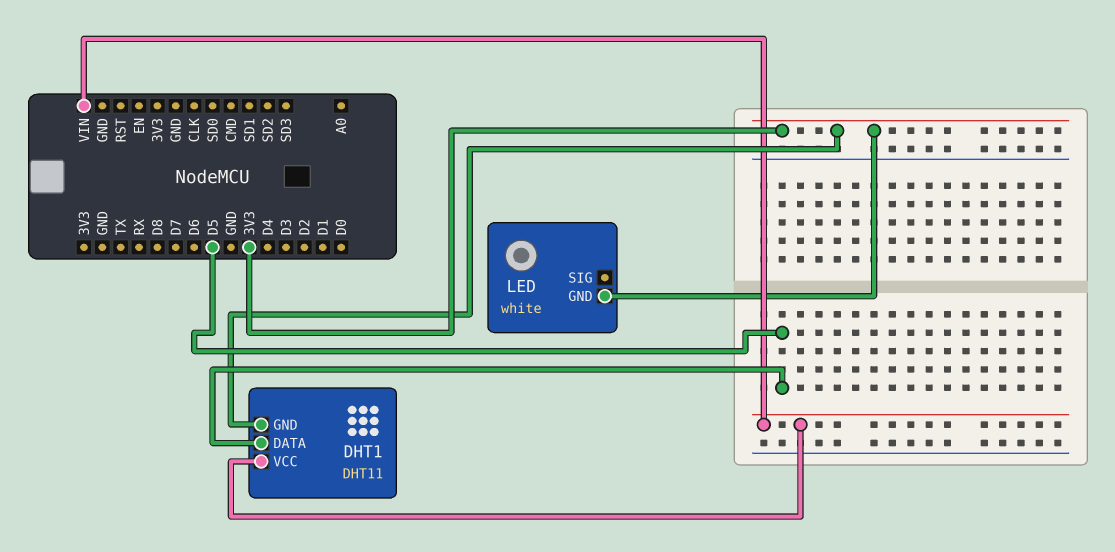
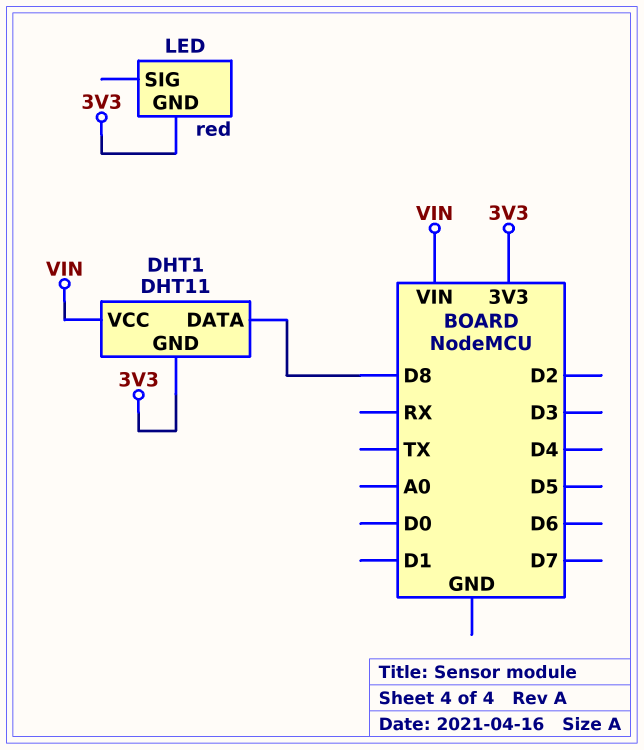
DHT1 pin DATA: D5 -> D8
LED: white -> red

